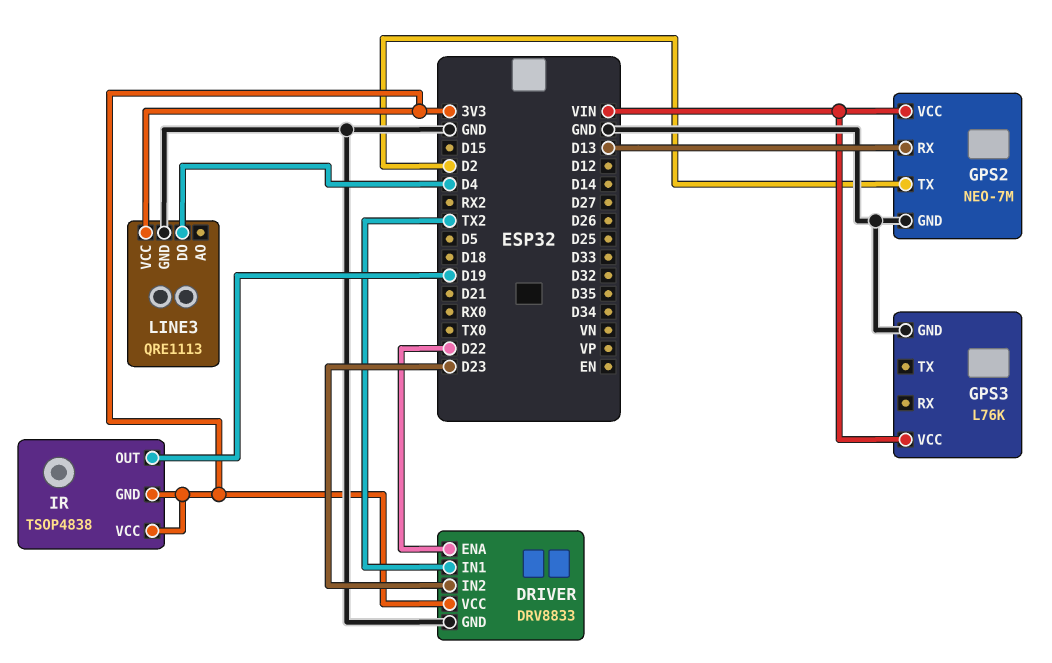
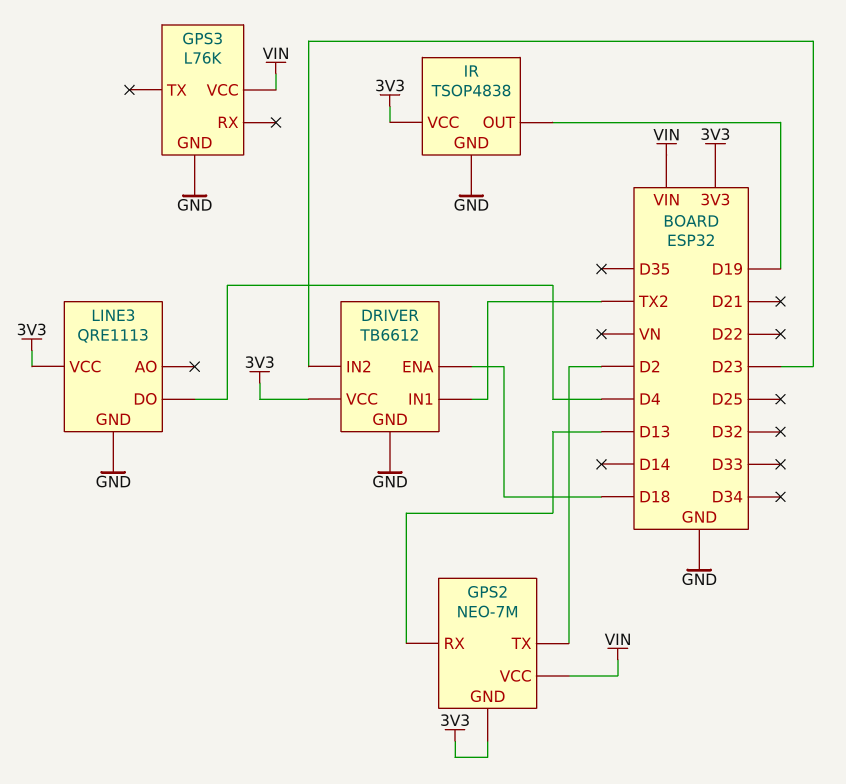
DRIVER: DRV8833 -> TB6612
DRIVER pin ENA: D22 -> D18
GPS2 pin GND: GND -> 3V3
IR pin GND: 3V3 -> GND

